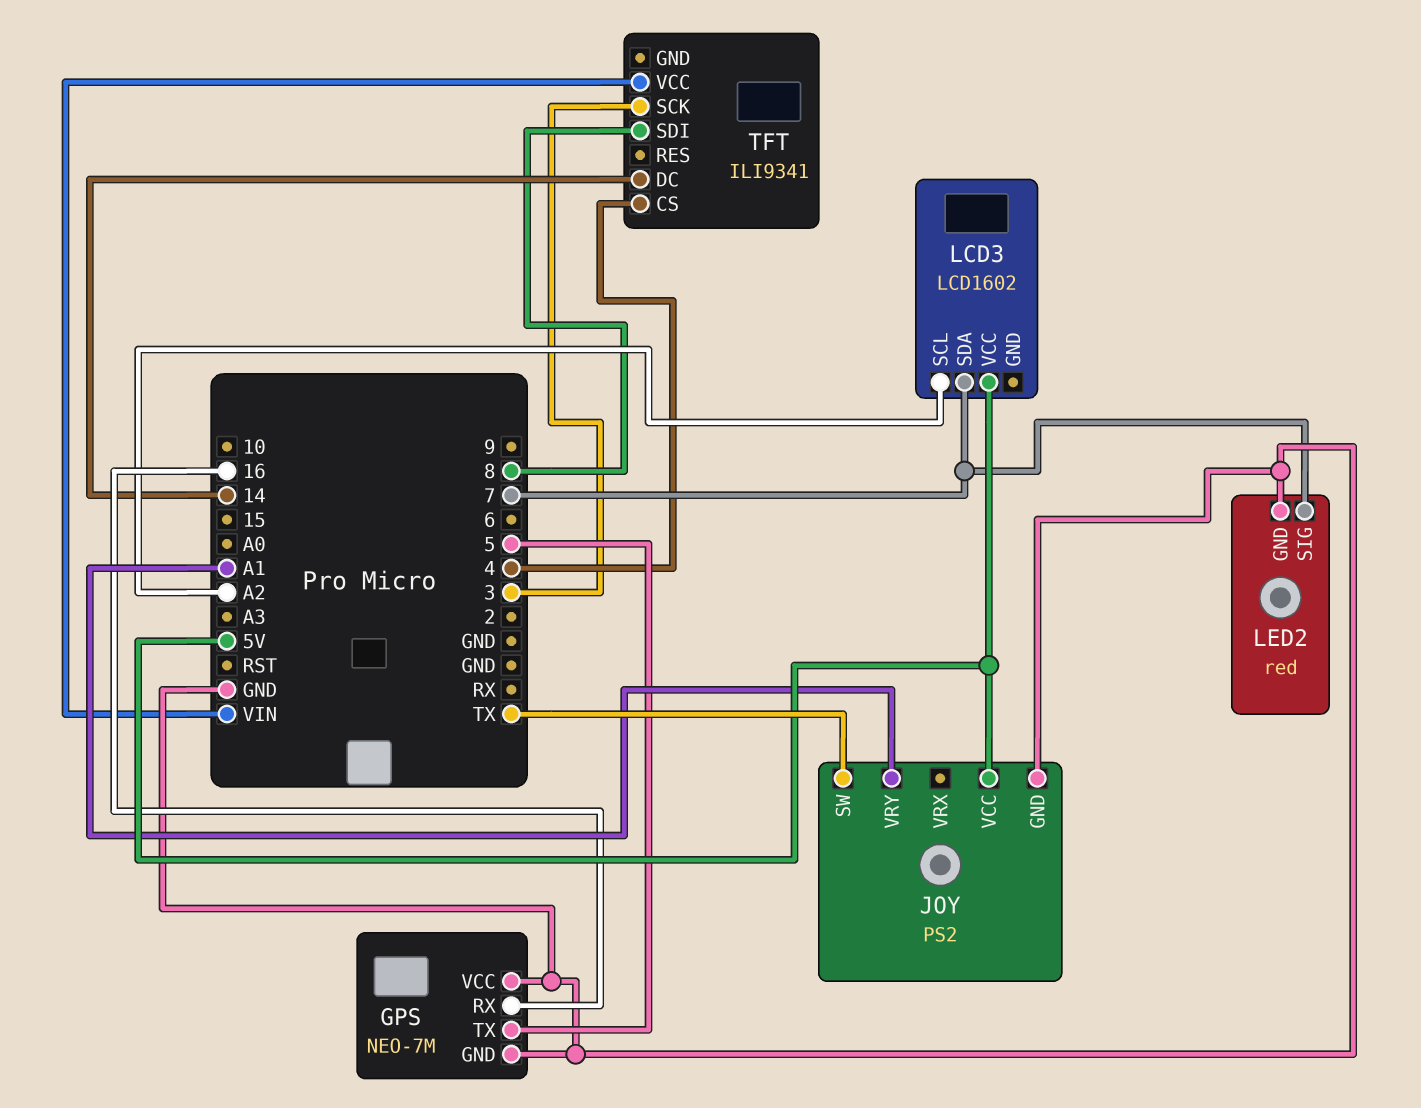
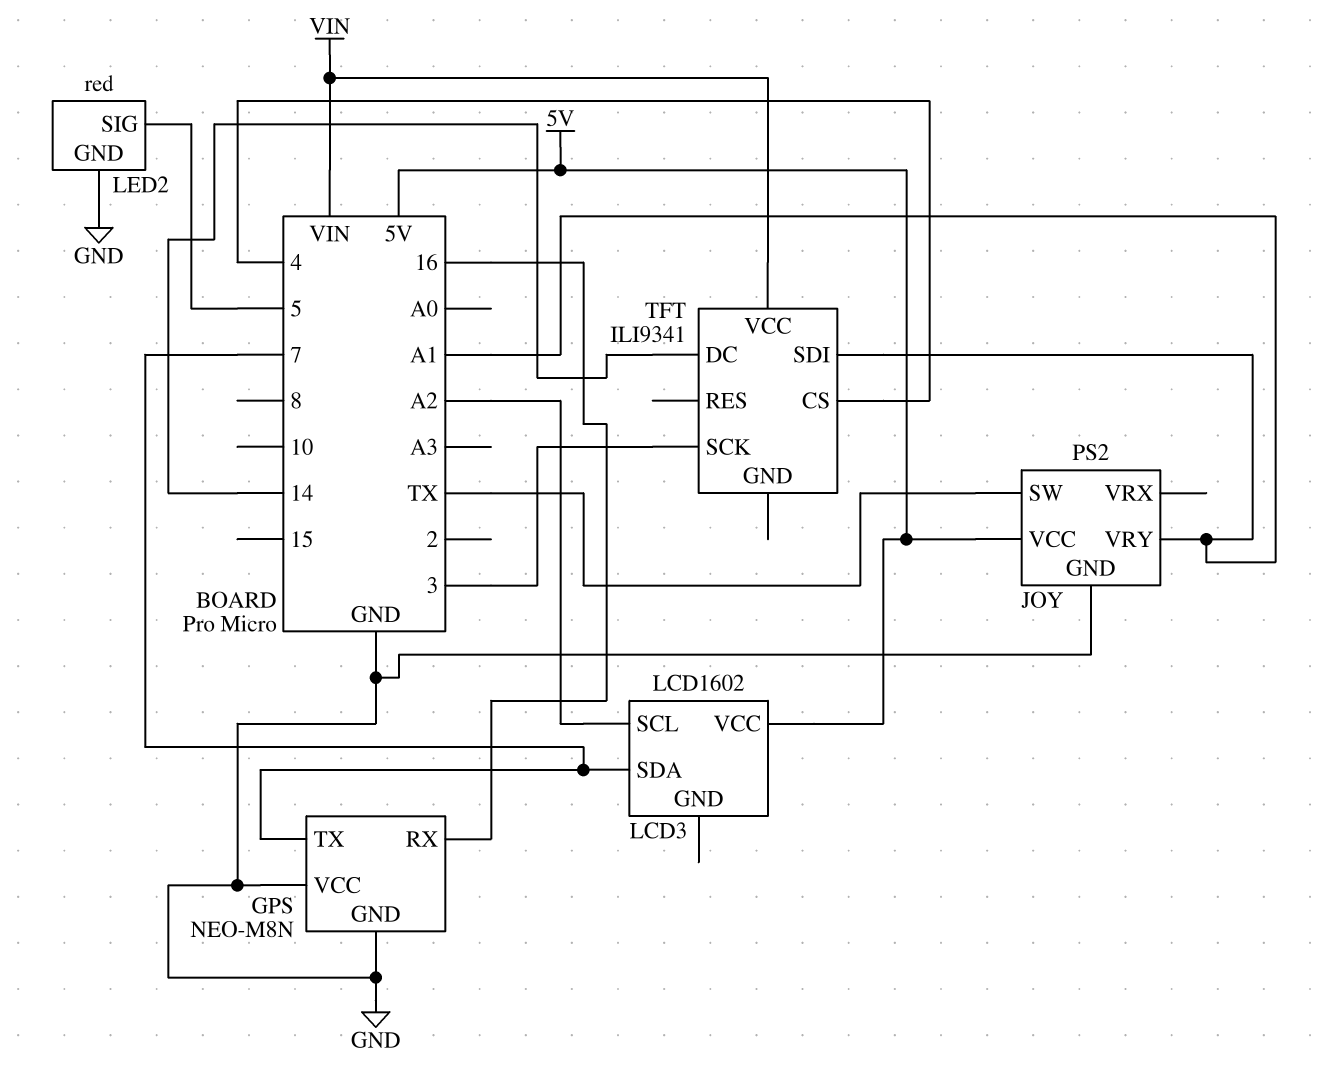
GPS: NEO-7M -> NEO-M8N
GPS pin TX: 5 -> 7
LED2 pin SIG: 7 -> 5
TFT pin SDI: 8 -> A1

